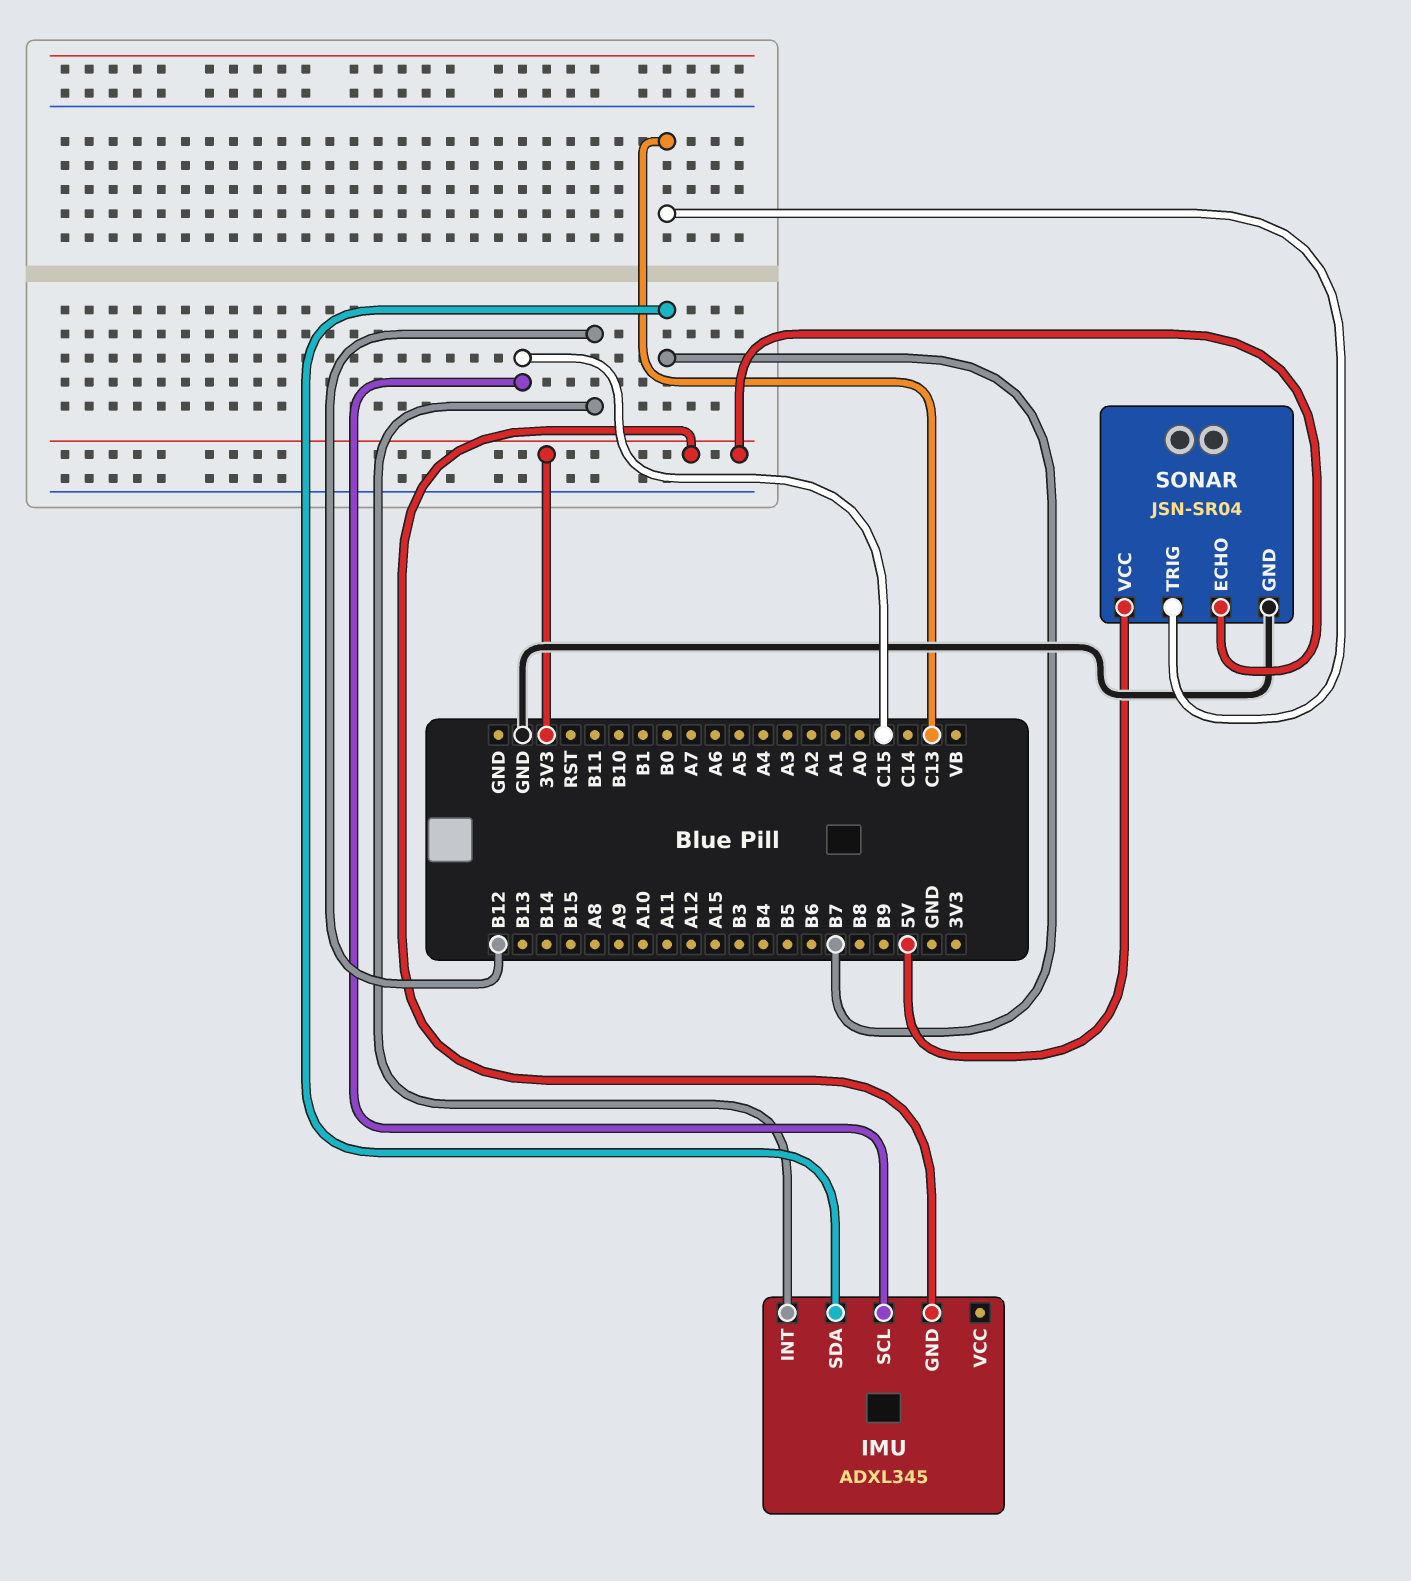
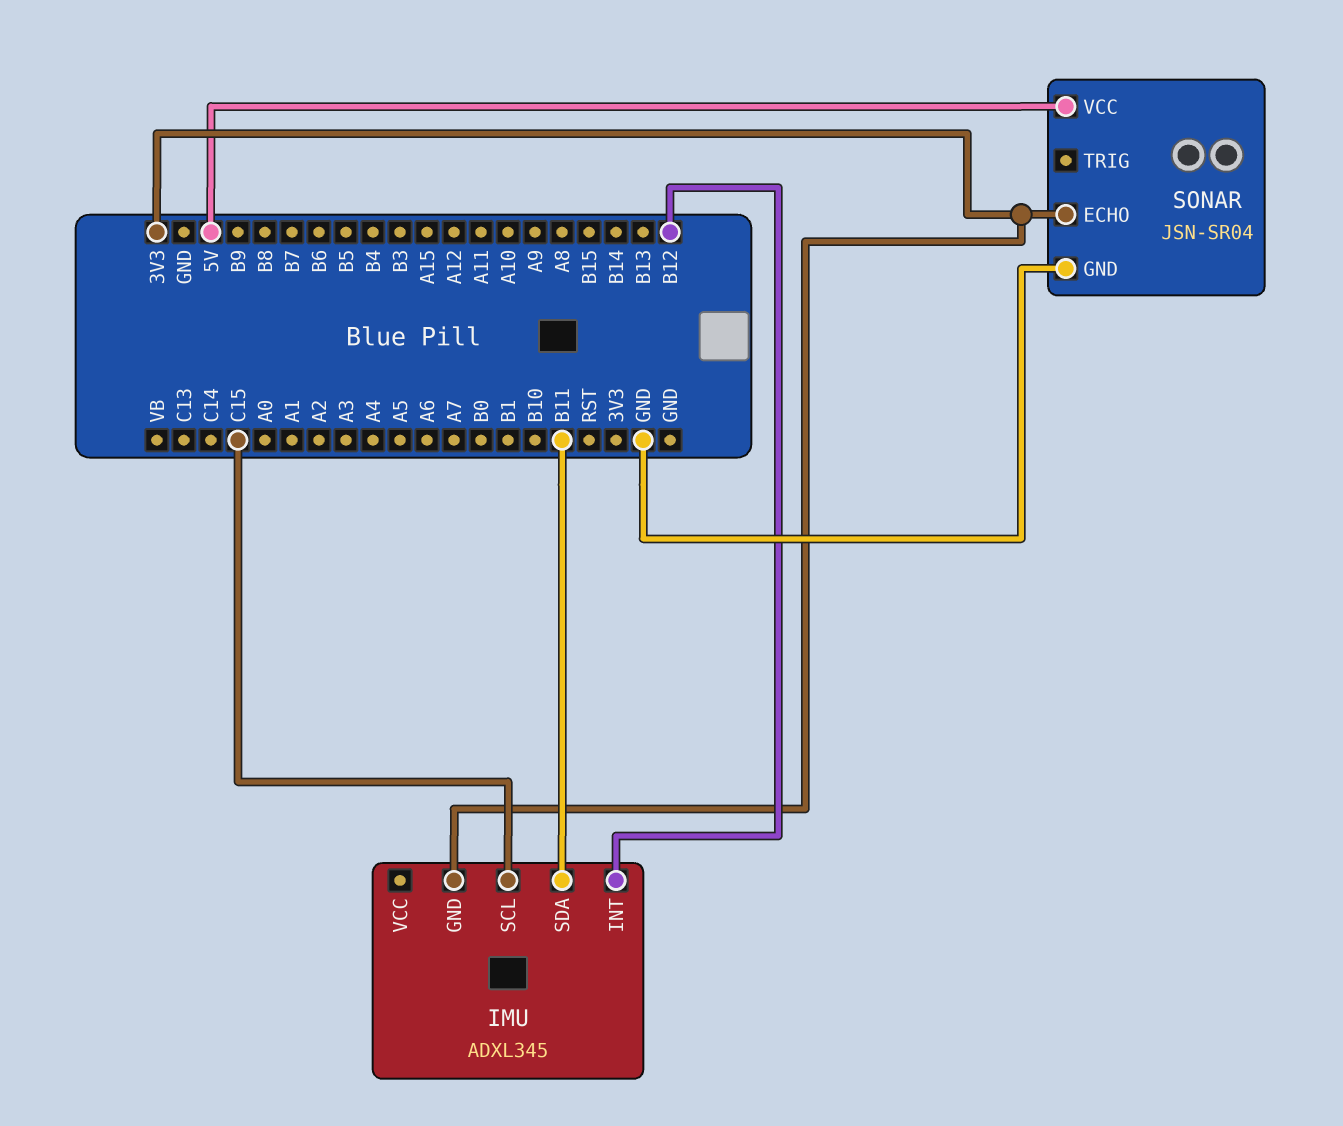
IMU pin SDA: B7 -> B11
SONAR pin TRIG: C13 -> none

